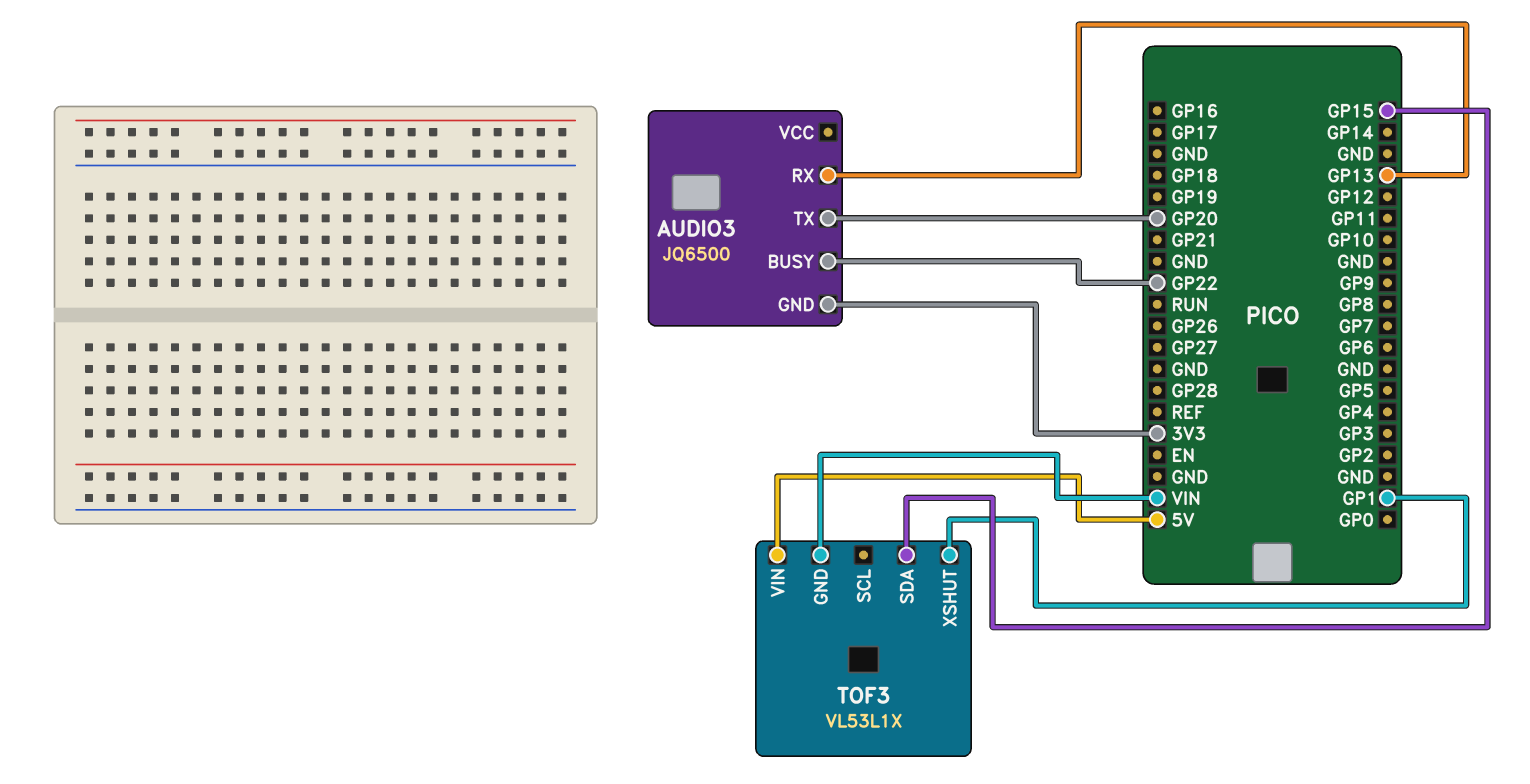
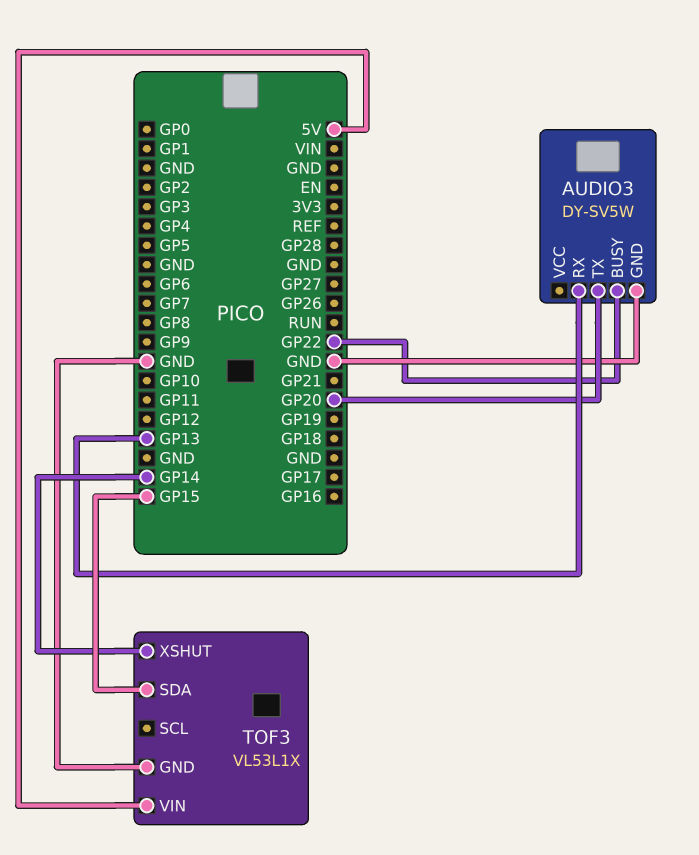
AUDIO3: JQ6500 -> DY-SV5W
AUDIO3 pin GND: 3V3 -> GND
TOF3 pin GND: VIN -> GND
TOF3 pin XSHUT: GP1 -> GP14

